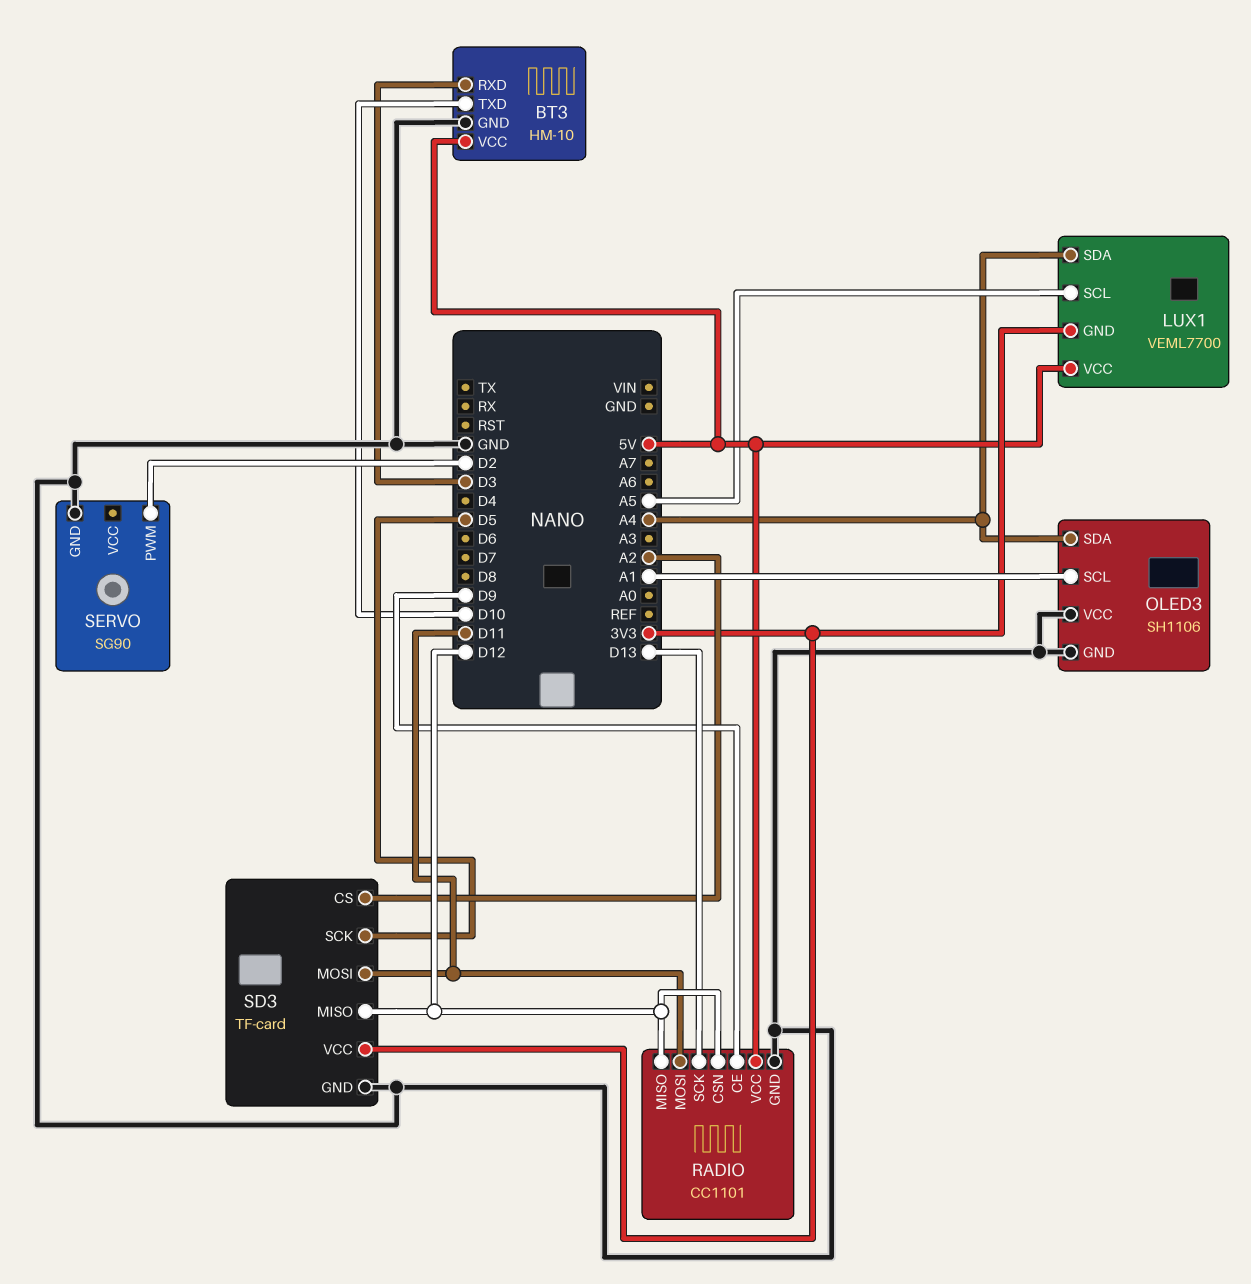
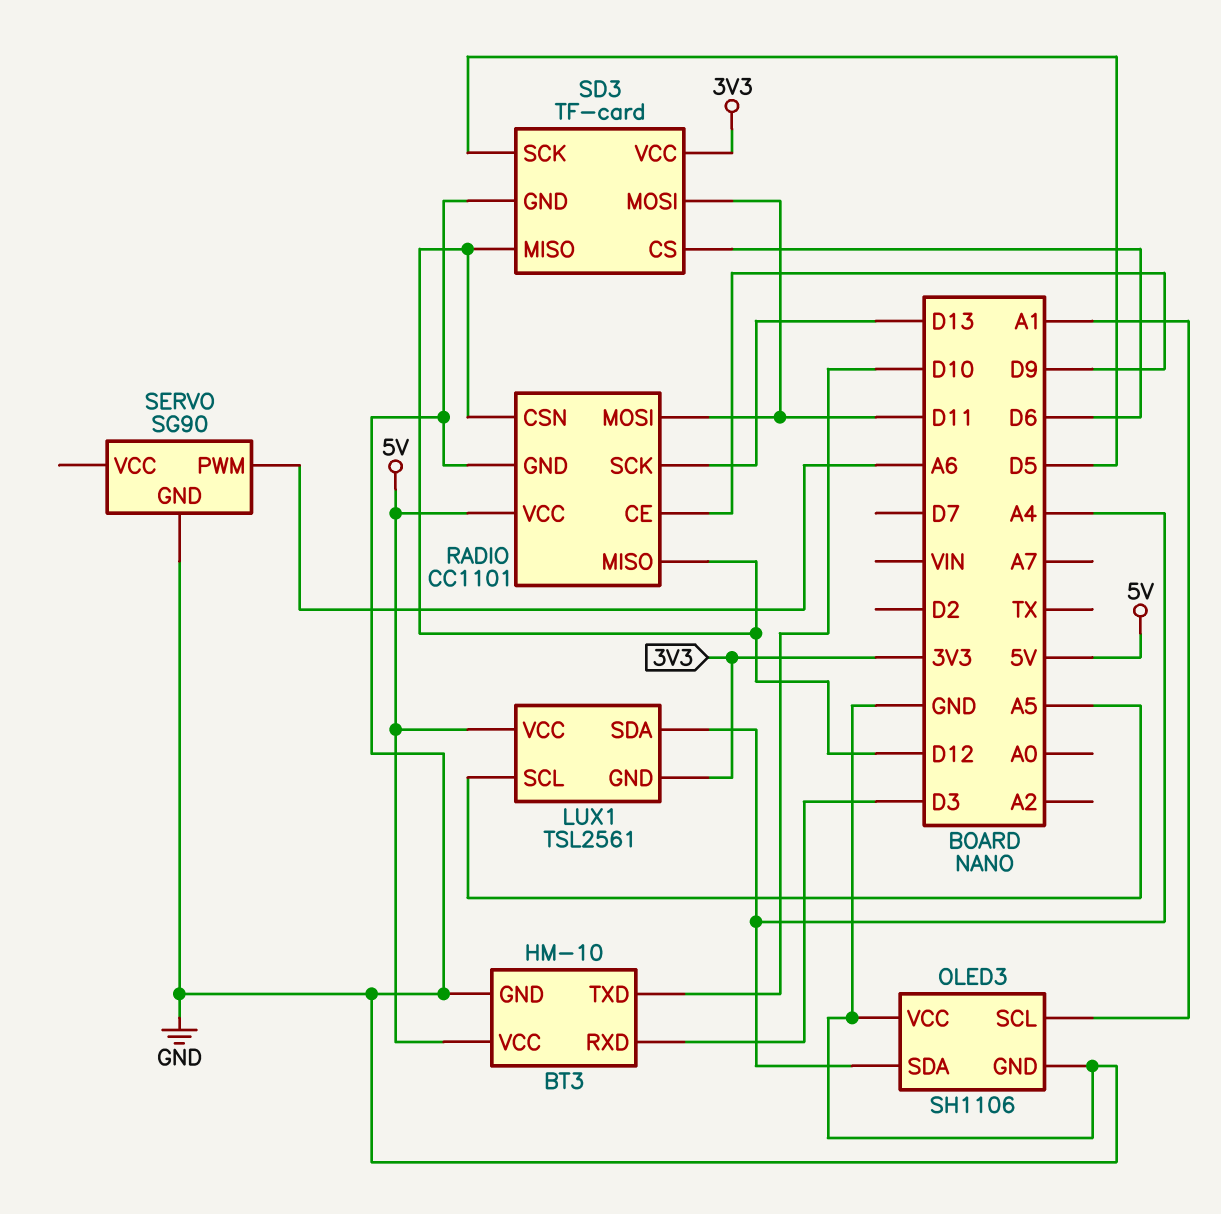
LUX1: VEML7700 -> TSL2561
SD3 pin CS: A2 -> D6
SERVO pin PWM: D2 -> A6

